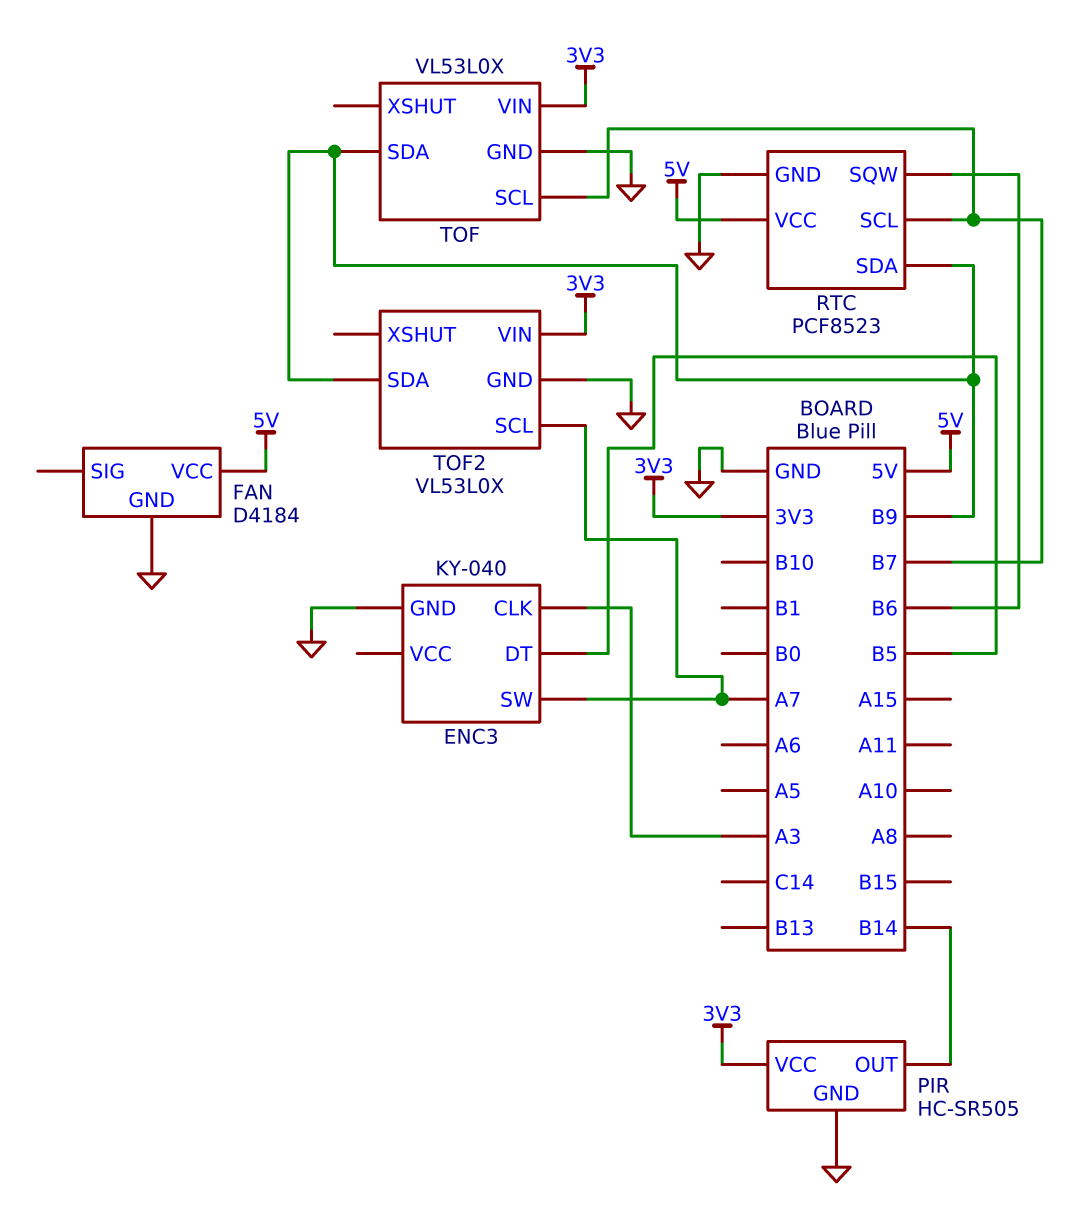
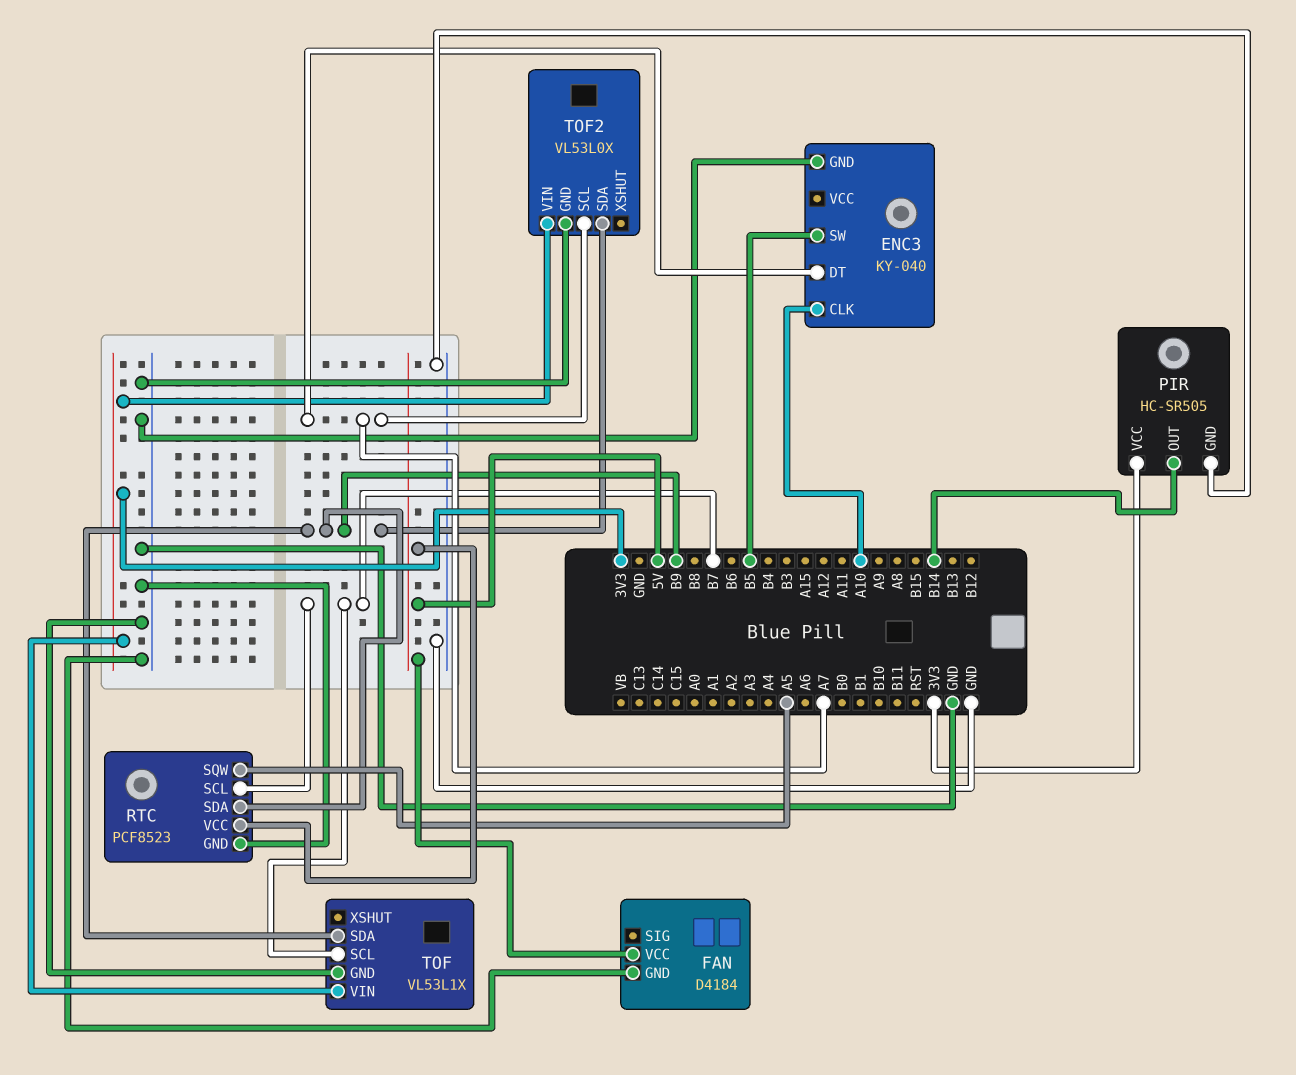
ENC3 pin CLK: A3 -> A10
ENC3 pin DT: B5 -> A7
ENC3 pin SW: A7 -> B5
RTC pin SQW: B6 -> A5
TOF: VL53L0X -> VL53L1X

